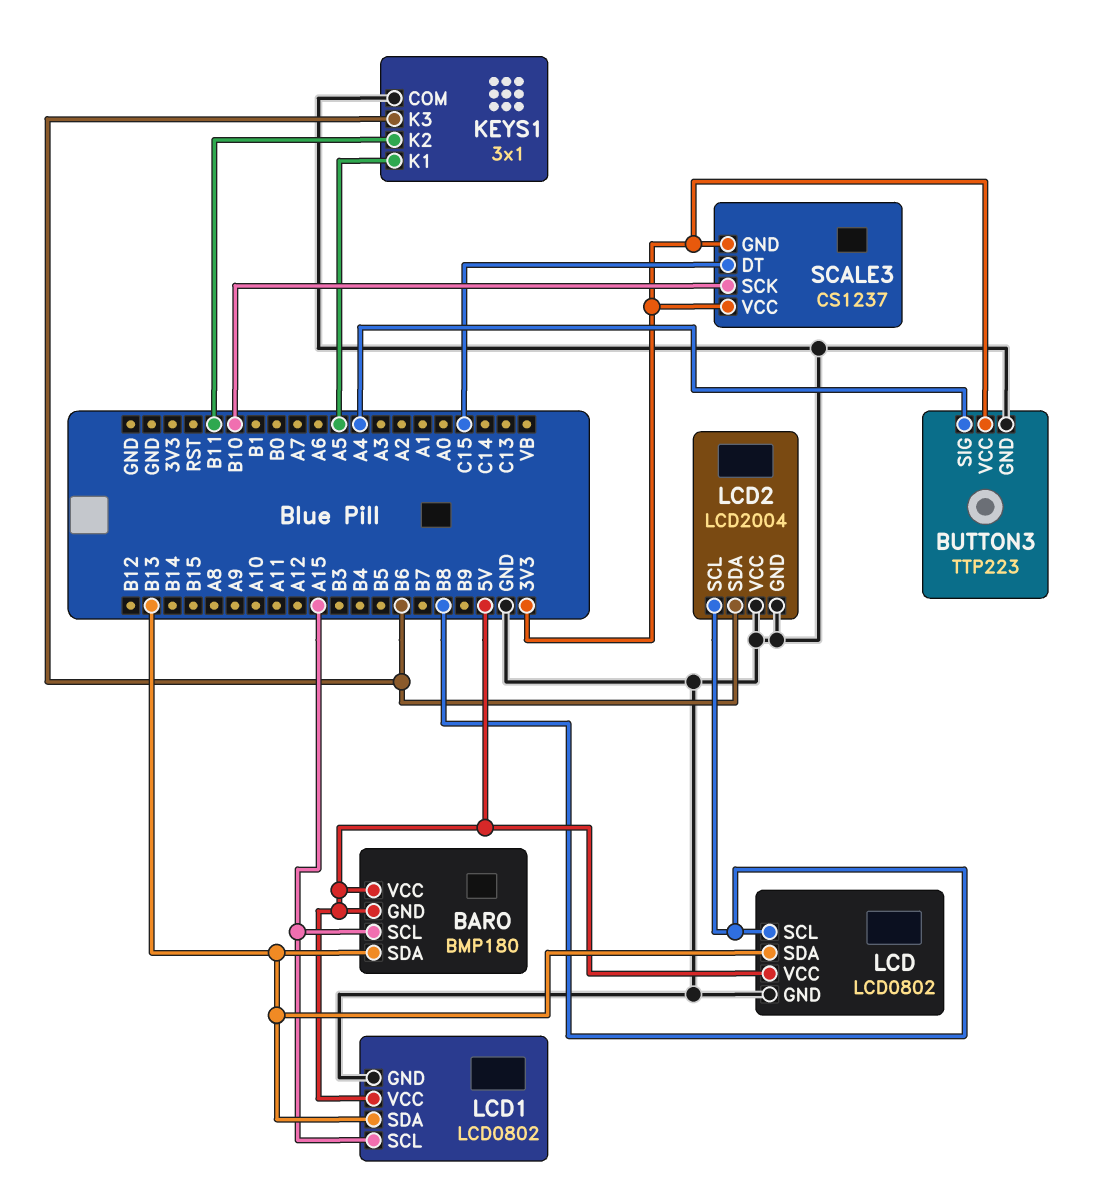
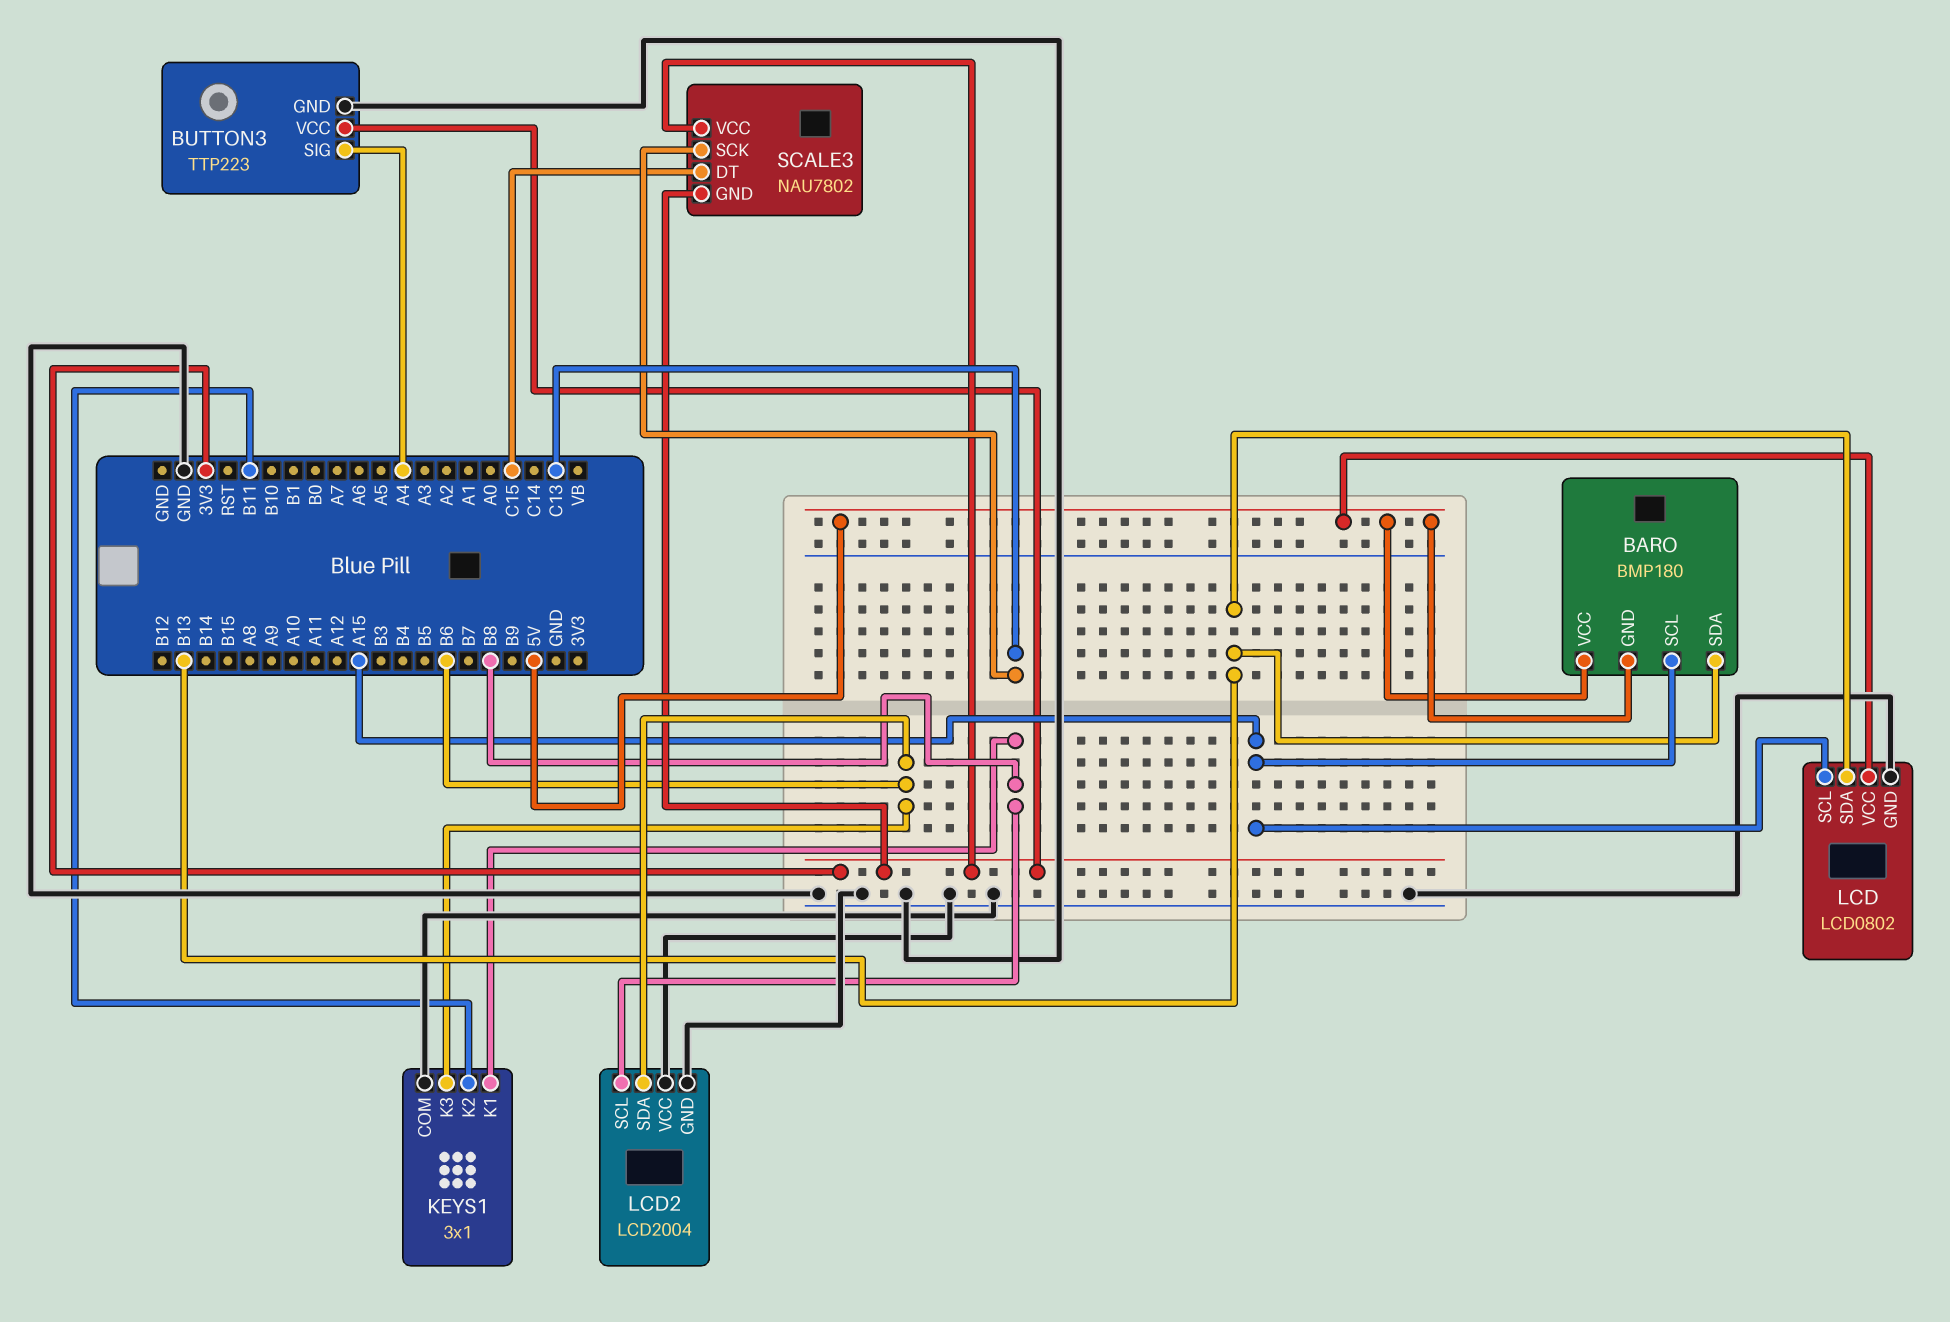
KEYS1 pin K1: A5 -> B8
LCD pin SCL: B8 -> A15
LCD1: LCD0802 -> none
LCD1 pin GND: GND -> none
LCD1 pin SCL: A15 -> none
LCD1 pin SDA: B13 -> none
LCD1 pin VCC: 5V -> none
SCALE3: CS1237 -> NAU7802
SCALE3 pin SCK: B10 -> C13

